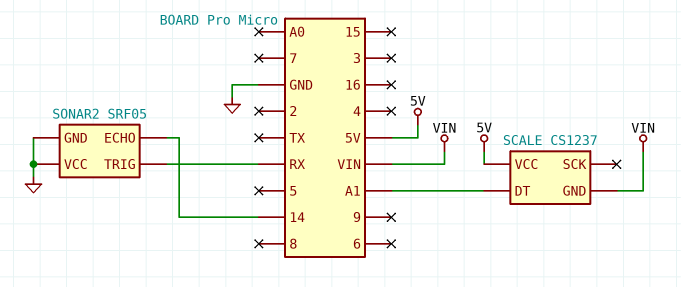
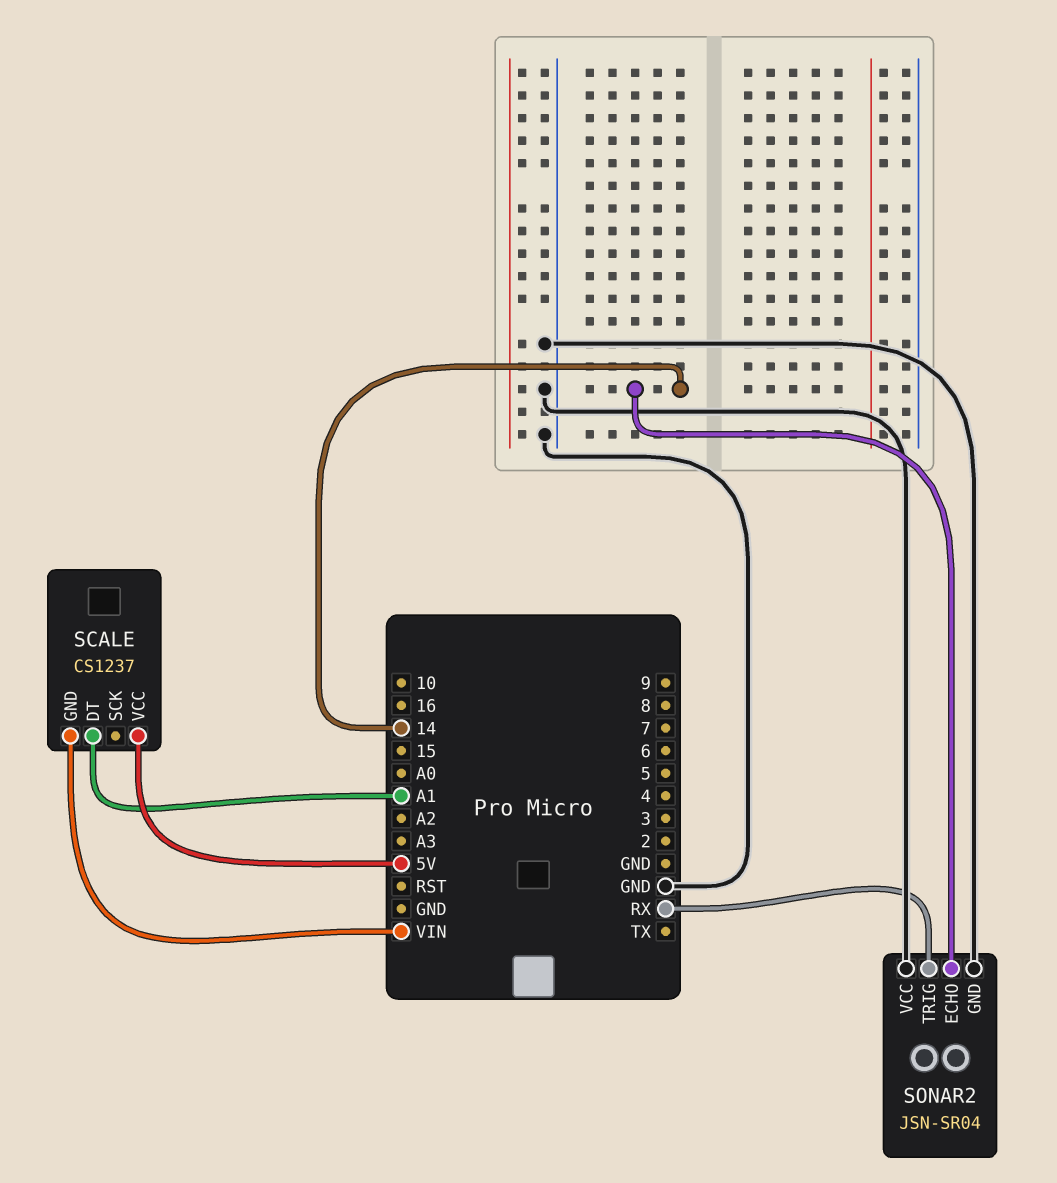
SONAR2: SRF05 -> JSN-SR04

